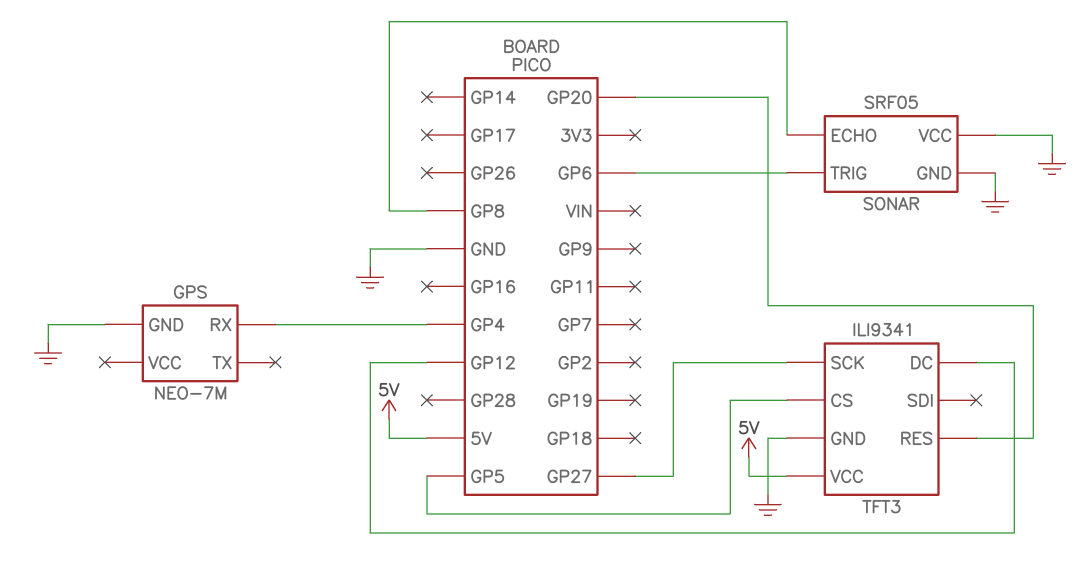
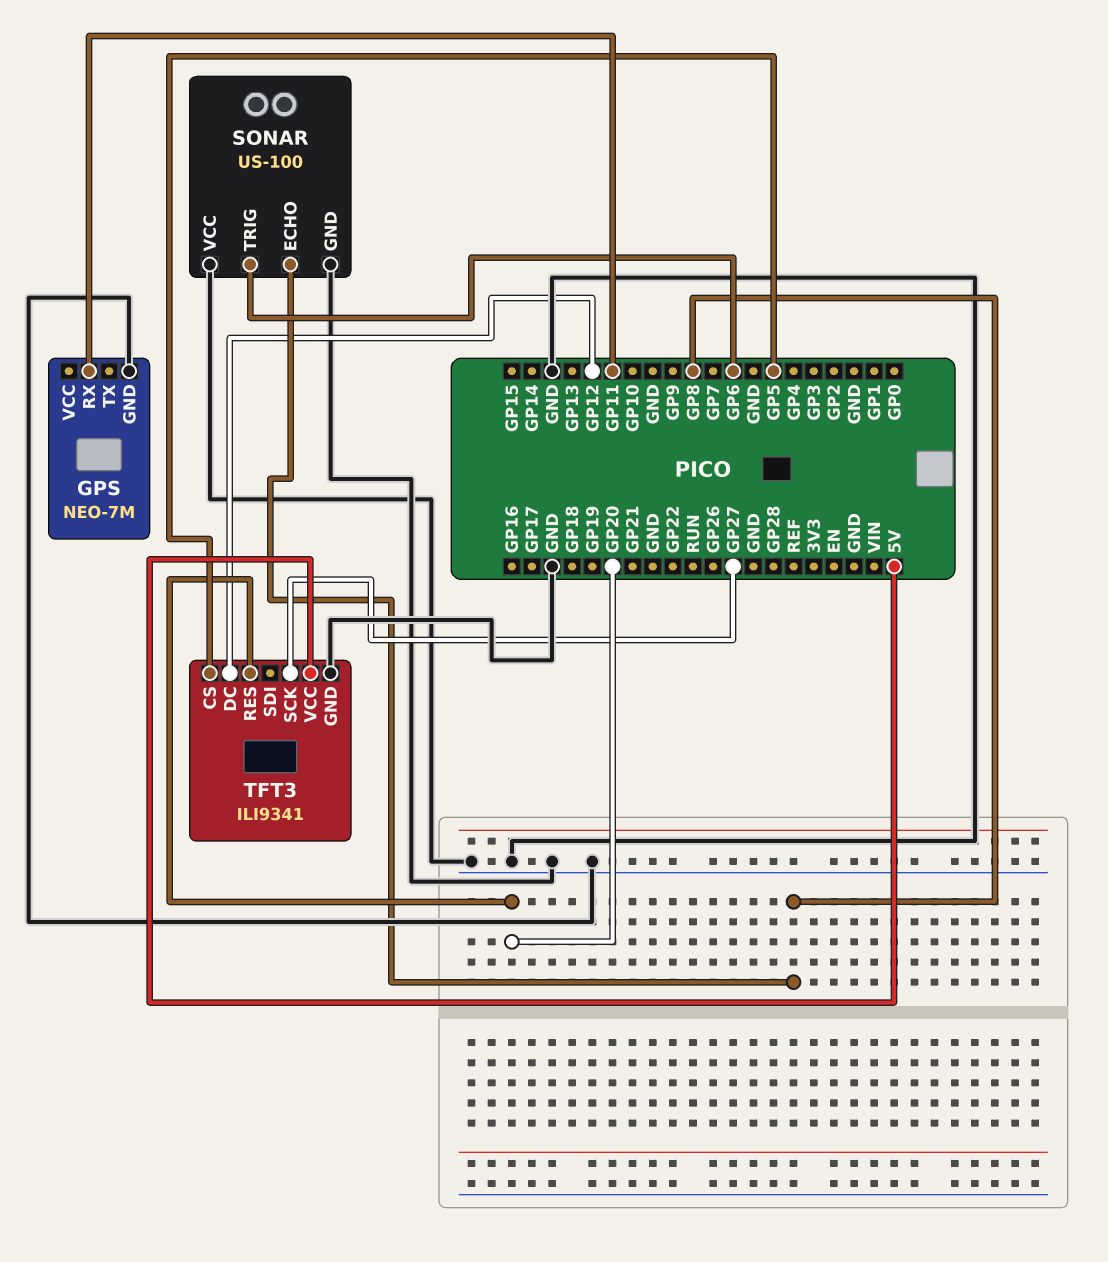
GPS pin RX: GP4 -> GP11
SONAR: SRF05 -> US-100

